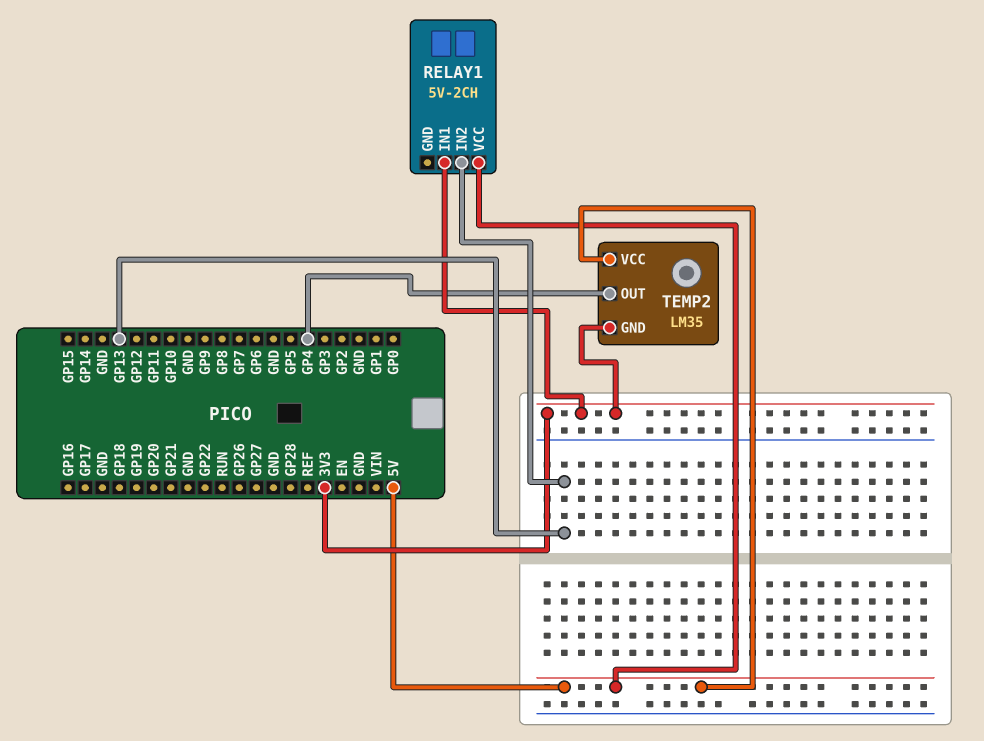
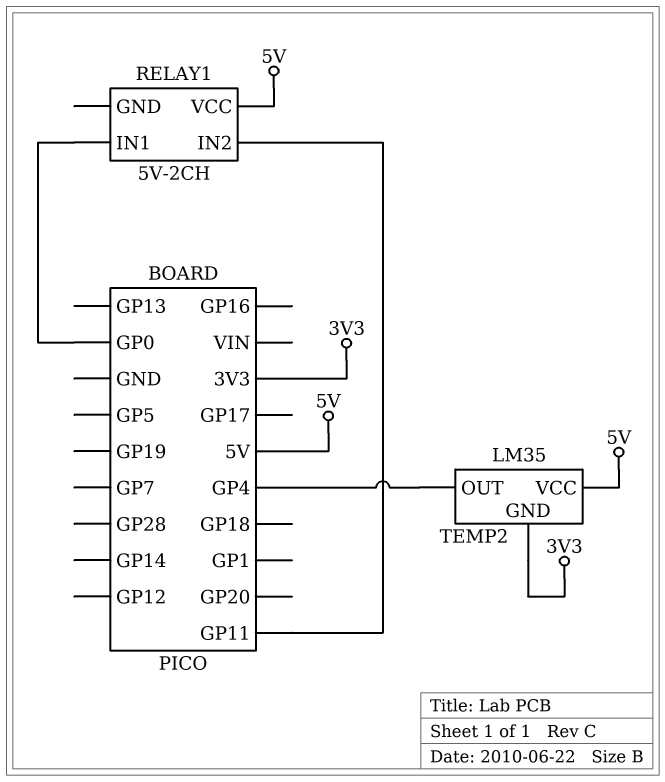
RELAY1 pin IN1: 3V3 -> GP0
RELAY1 pin IN2: GP13 -> GP11

